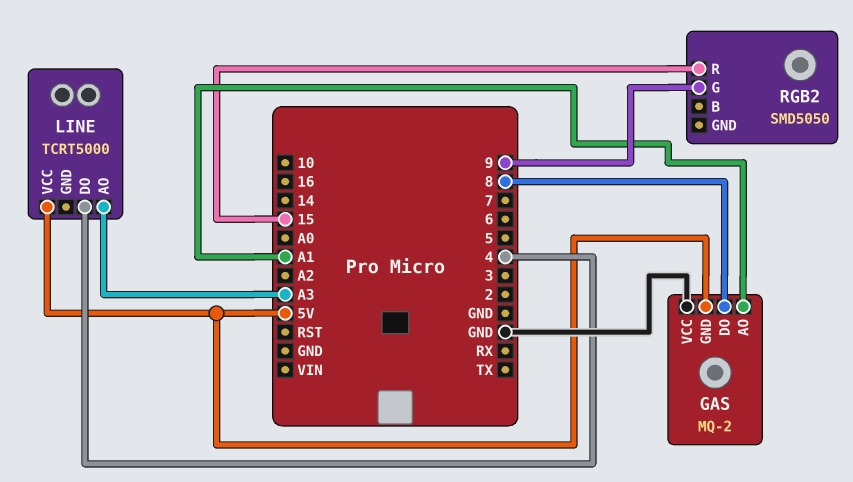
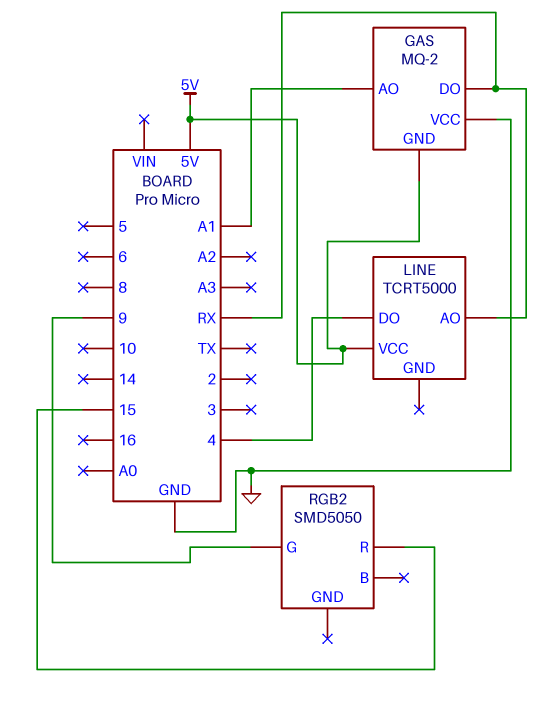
GAS pin DO: 8 -> RX
LINE pin AO: A3 -> RX

